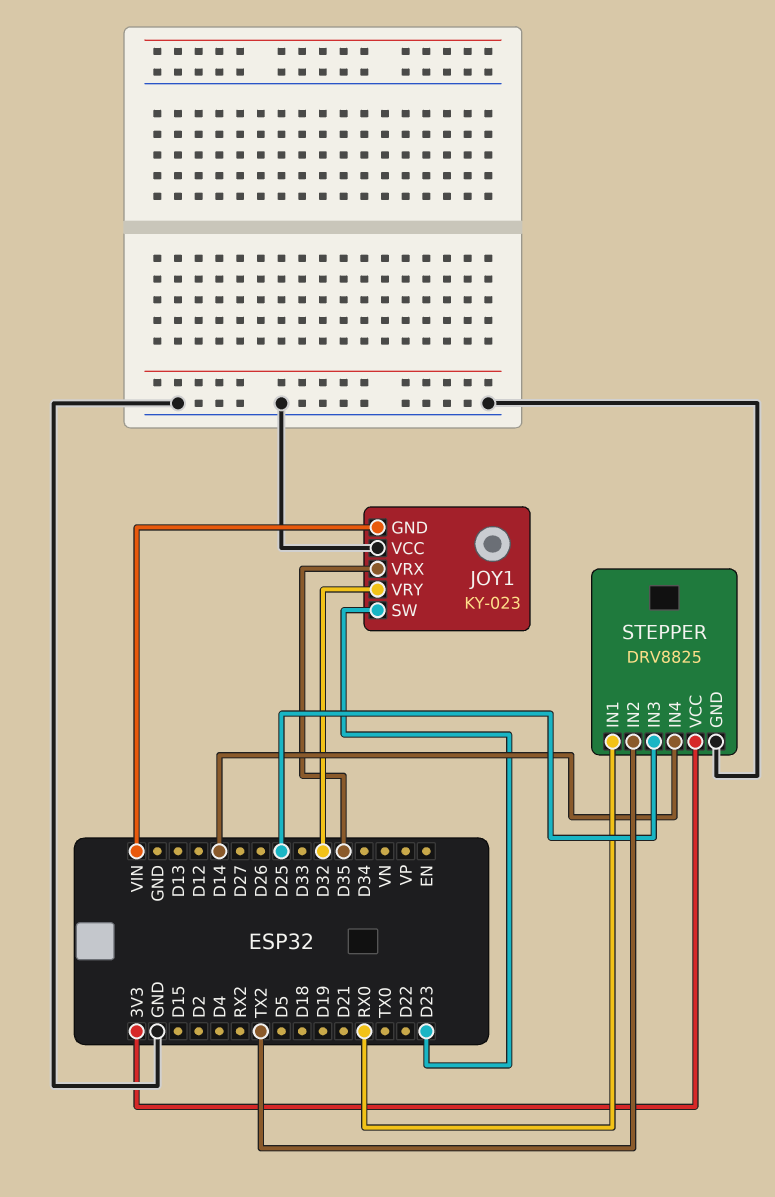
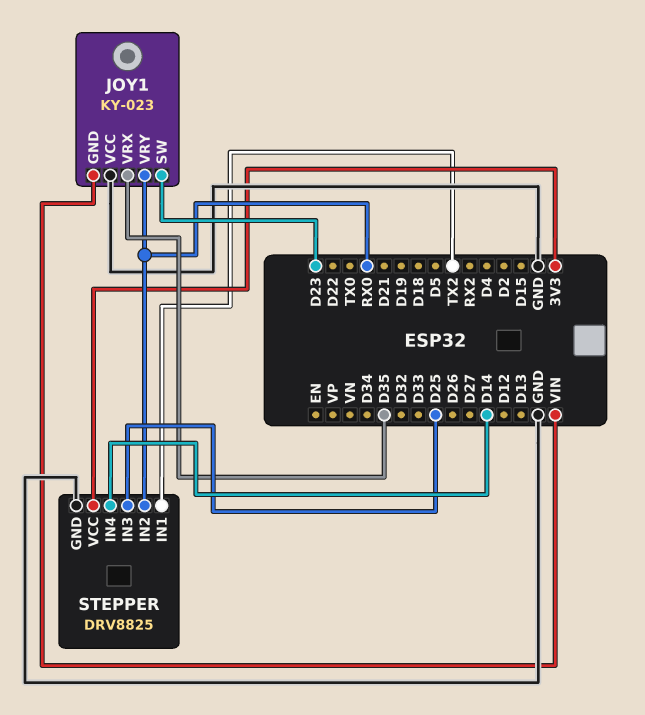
JOY1 pin VRY: D32 -> RX0
STEPPER pin IN1: RX0 -> TX2
STEPPER pin IN2: TX2 -> RX0

